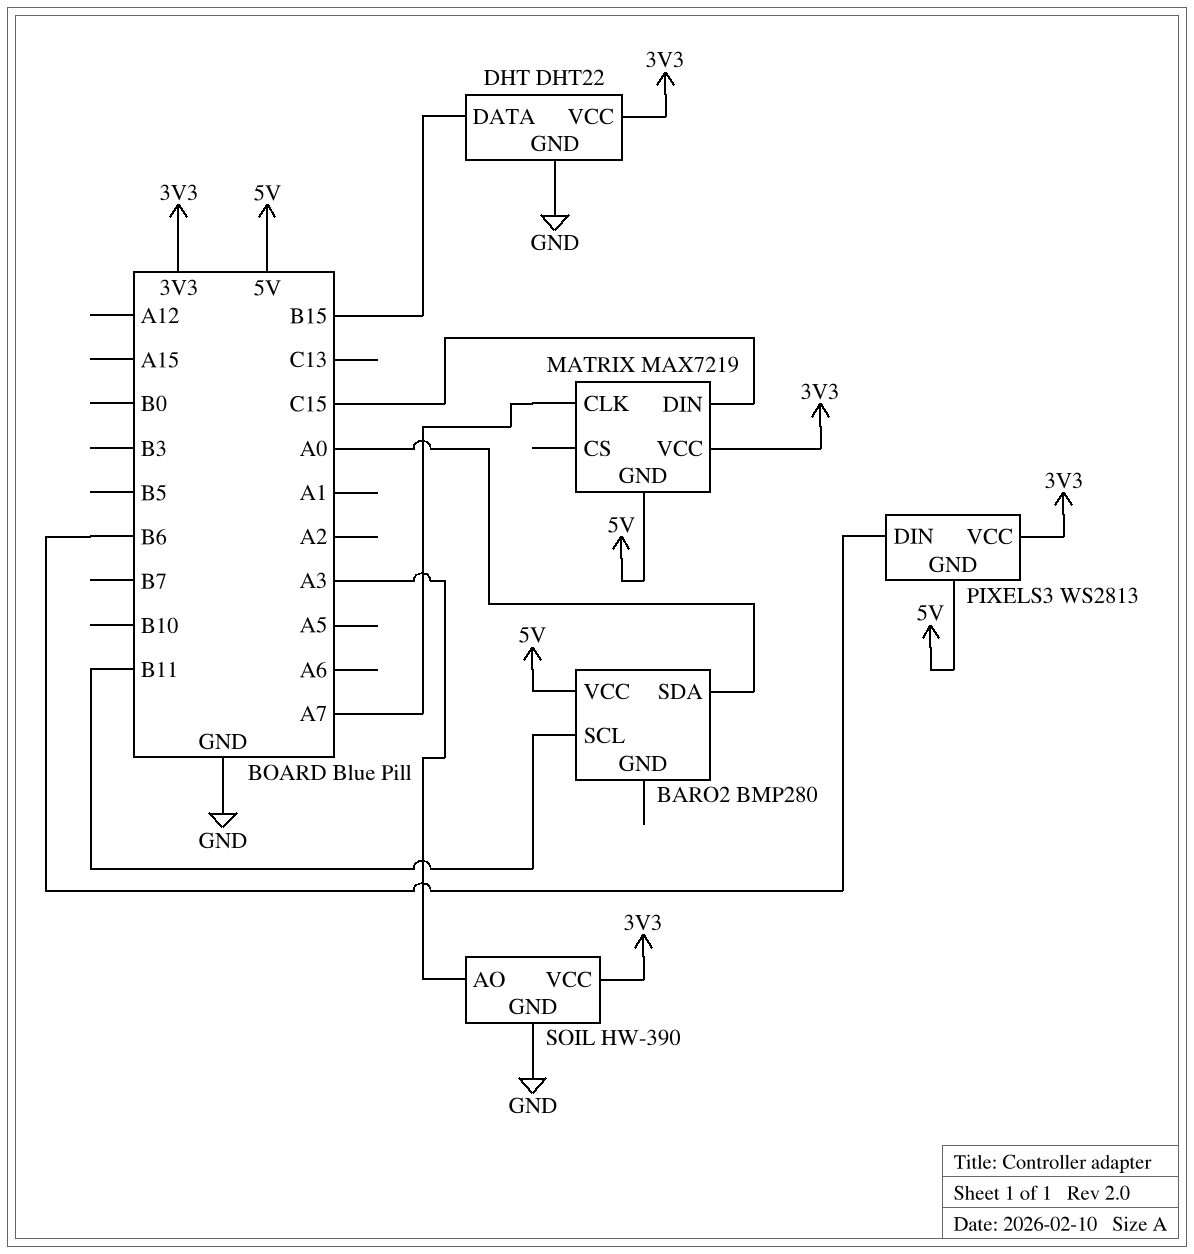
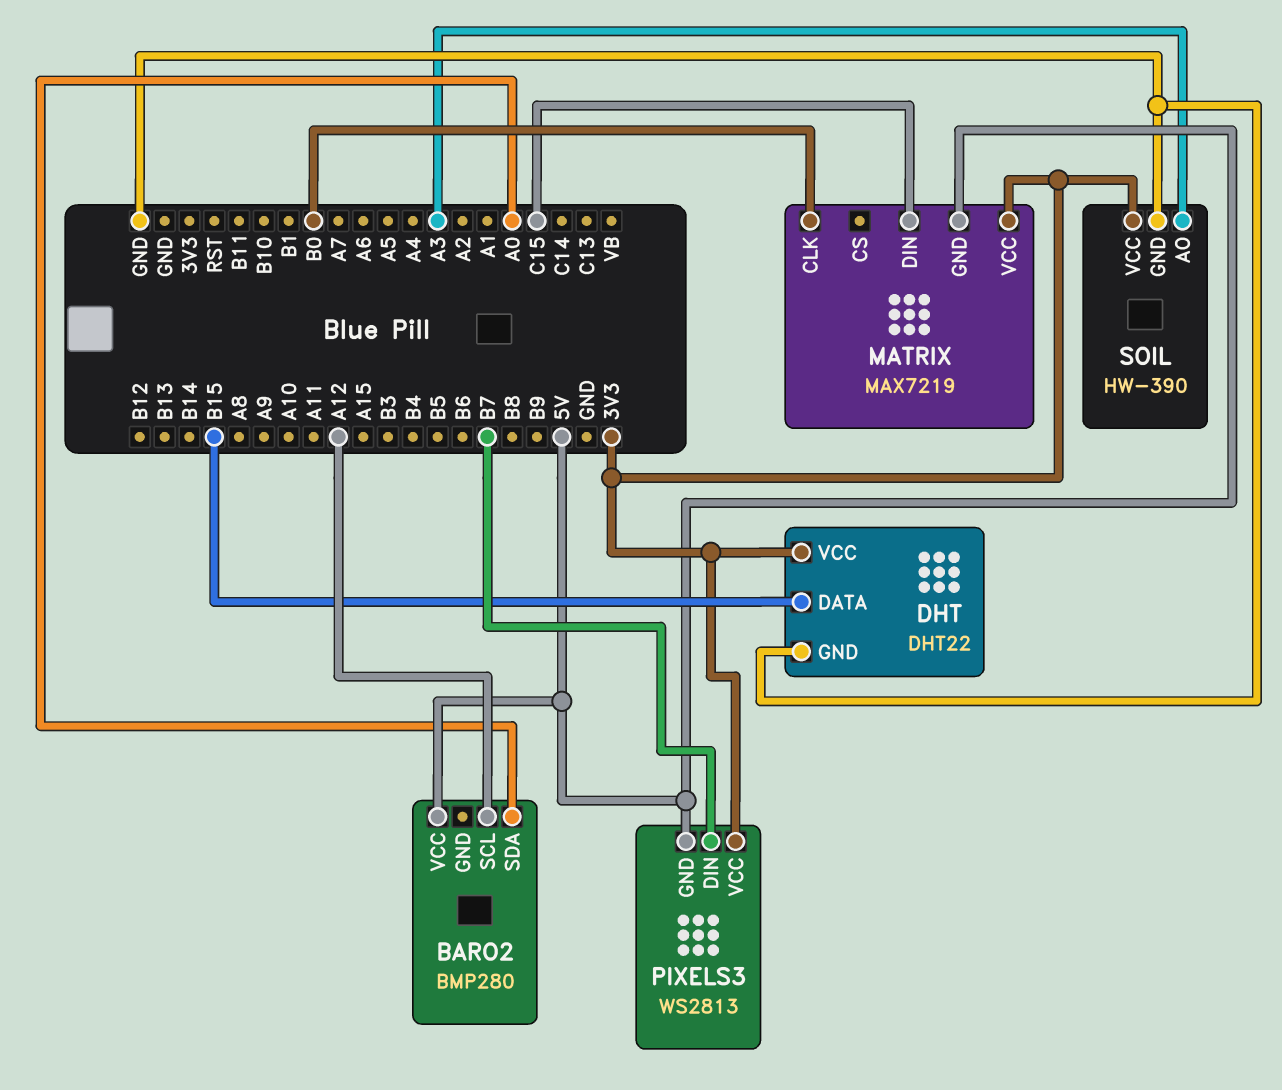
BARO2 pin SCL: B11 -> A12
MATRIX pin CLK: A7 -> B0
PIXELS3 pin DIN: B6 -> B7

